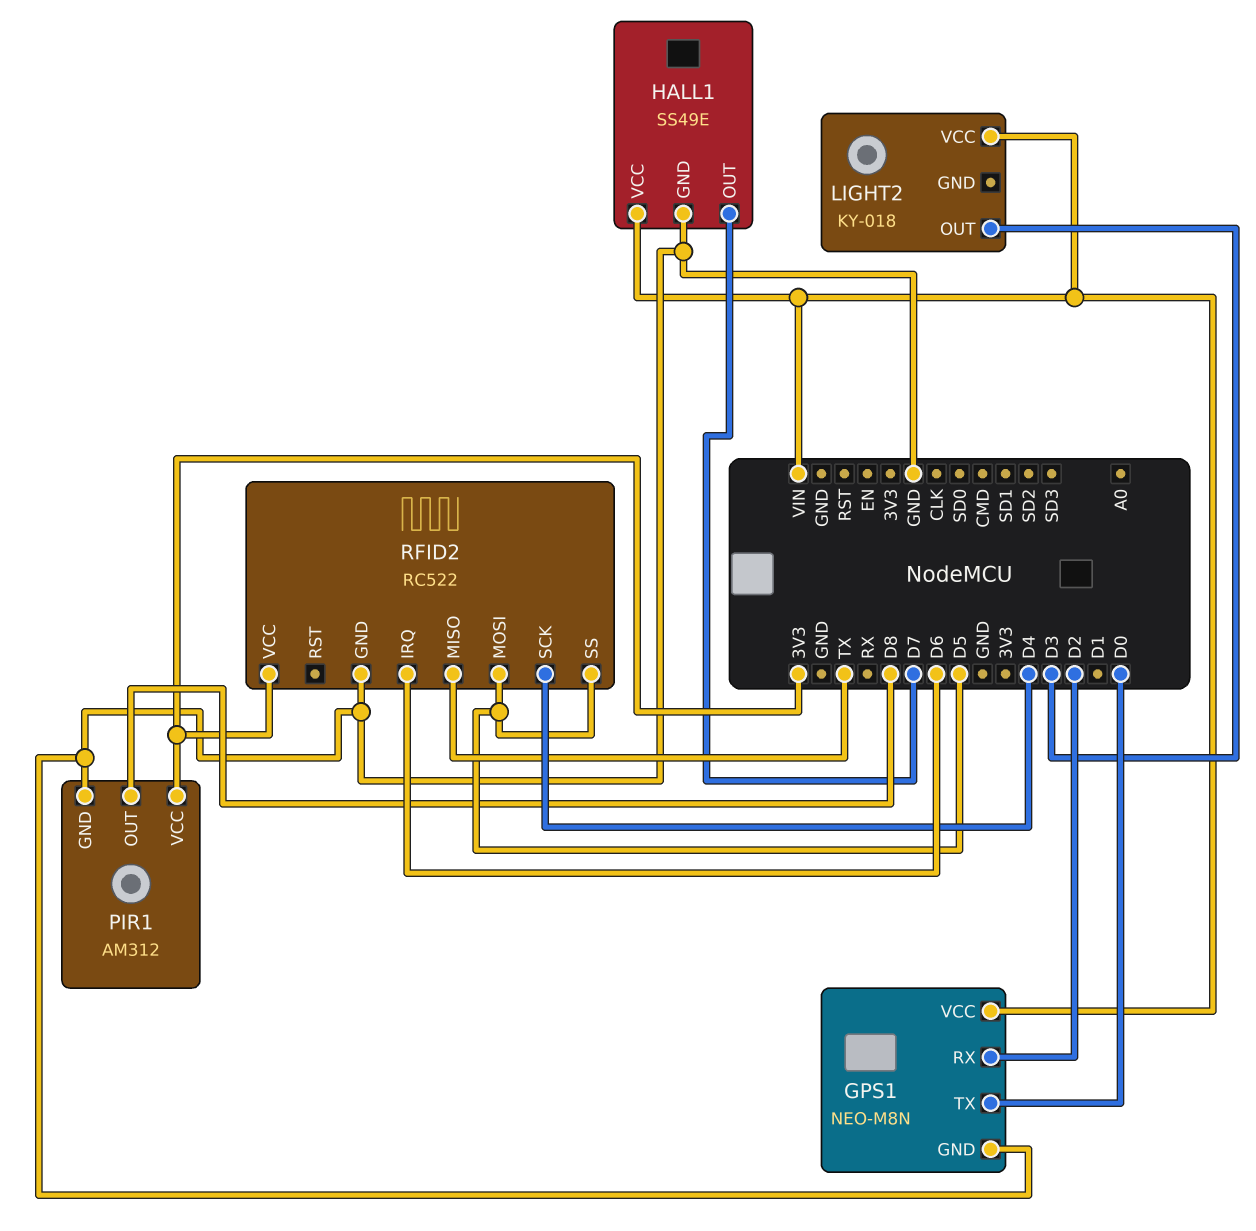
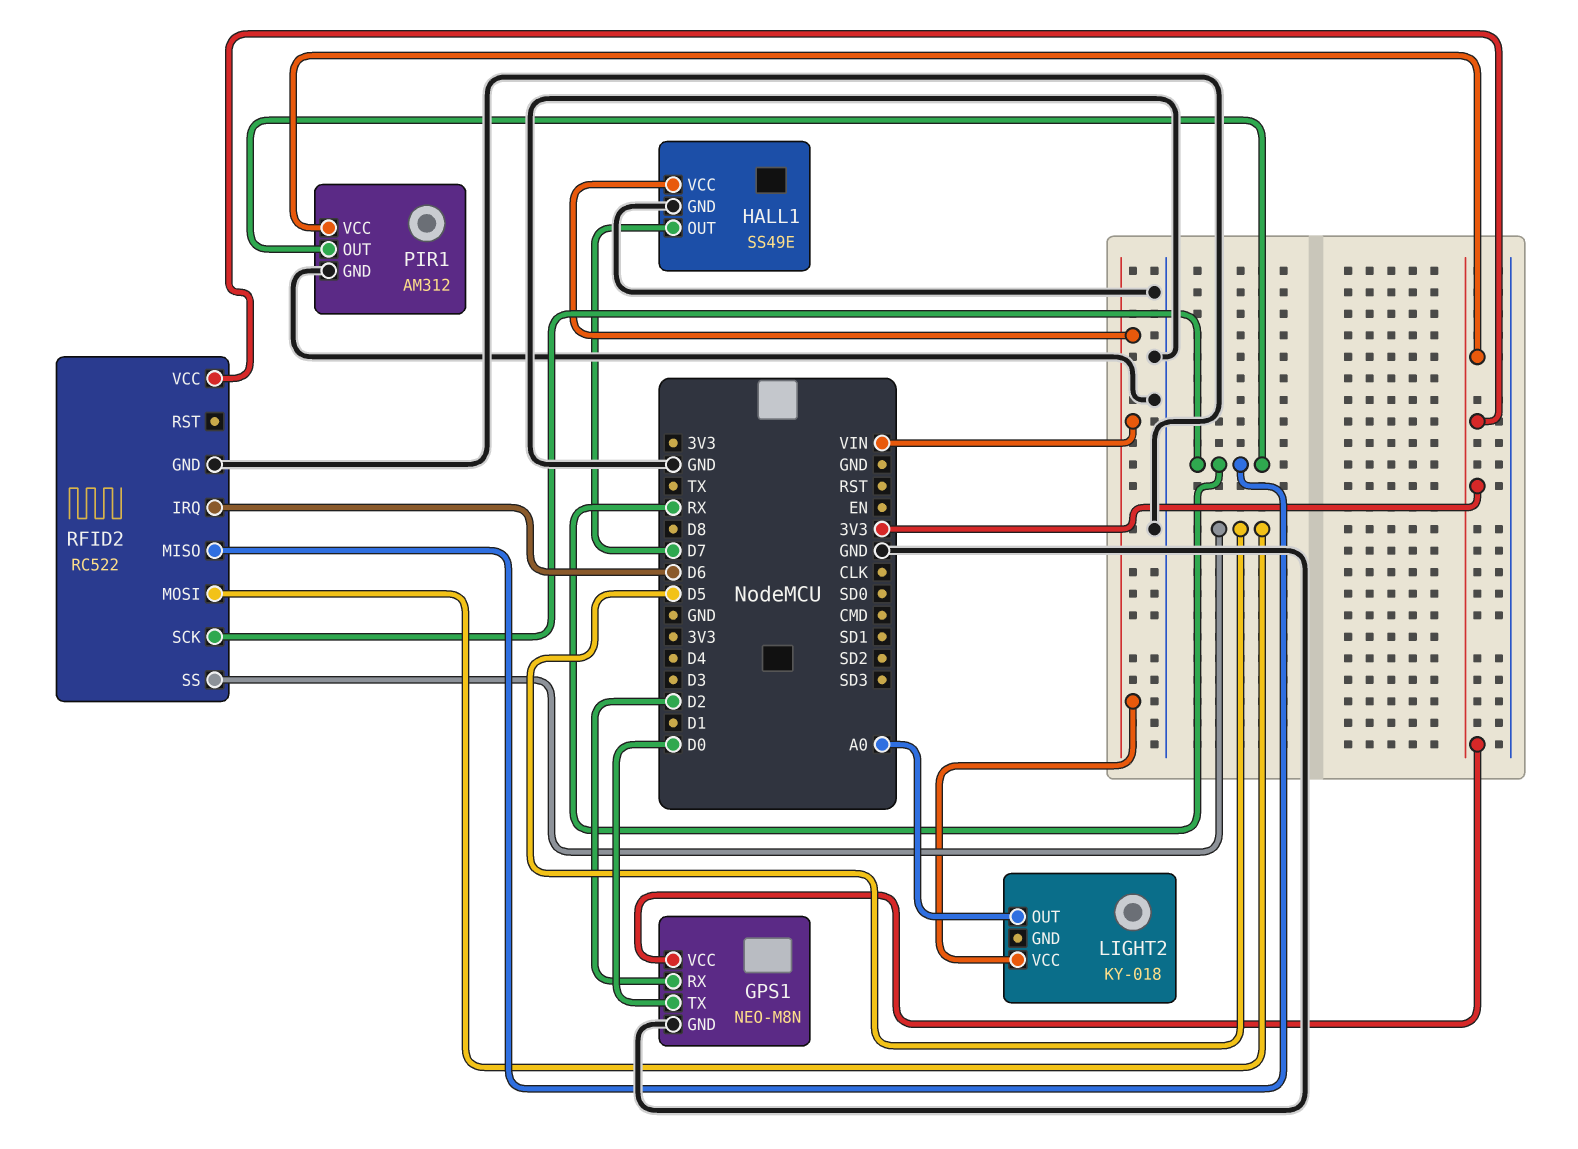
GPS1 pin VCC: VIN -> 3V3
LIGHT2 pin OUT: D3 -> A0
PIR1 pin OUT: D8 -> RX
RFID2 pin MISO: TX -> RX
RFID2 pin SCK: D4 -> RX

